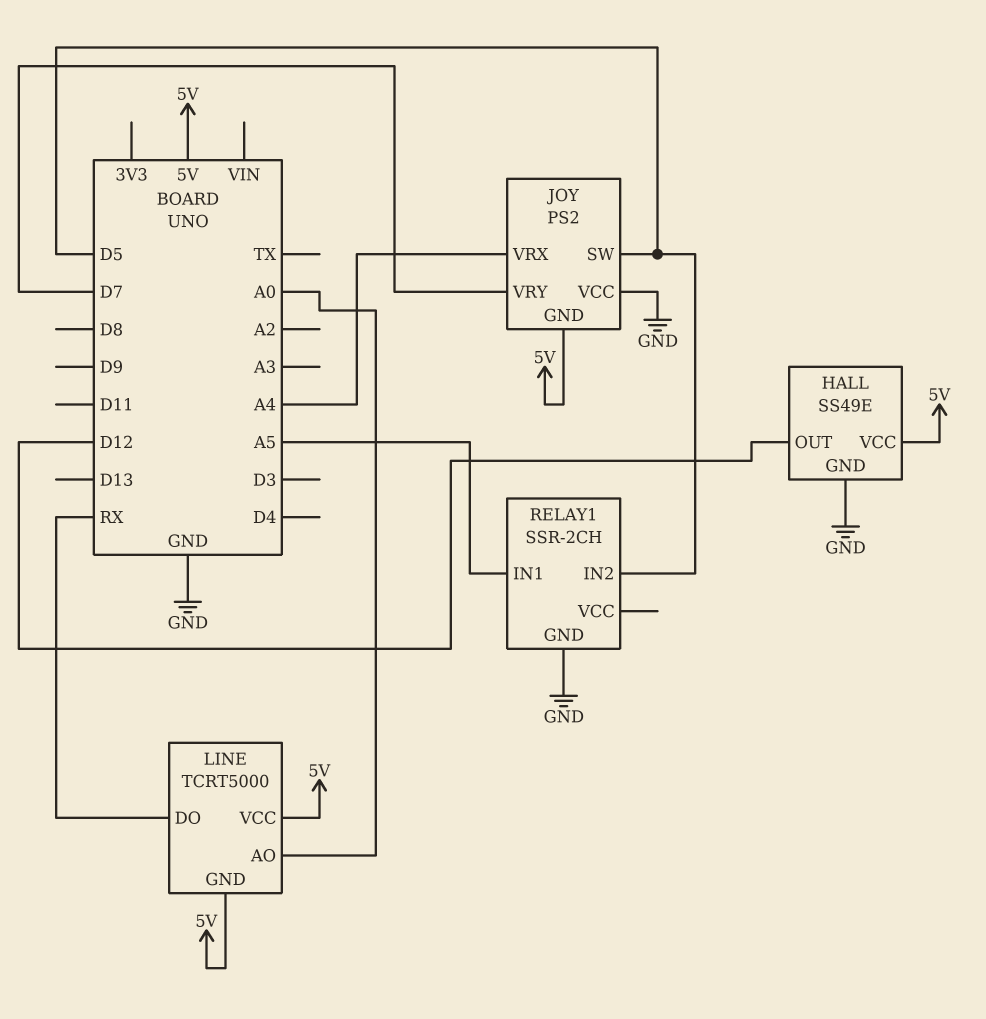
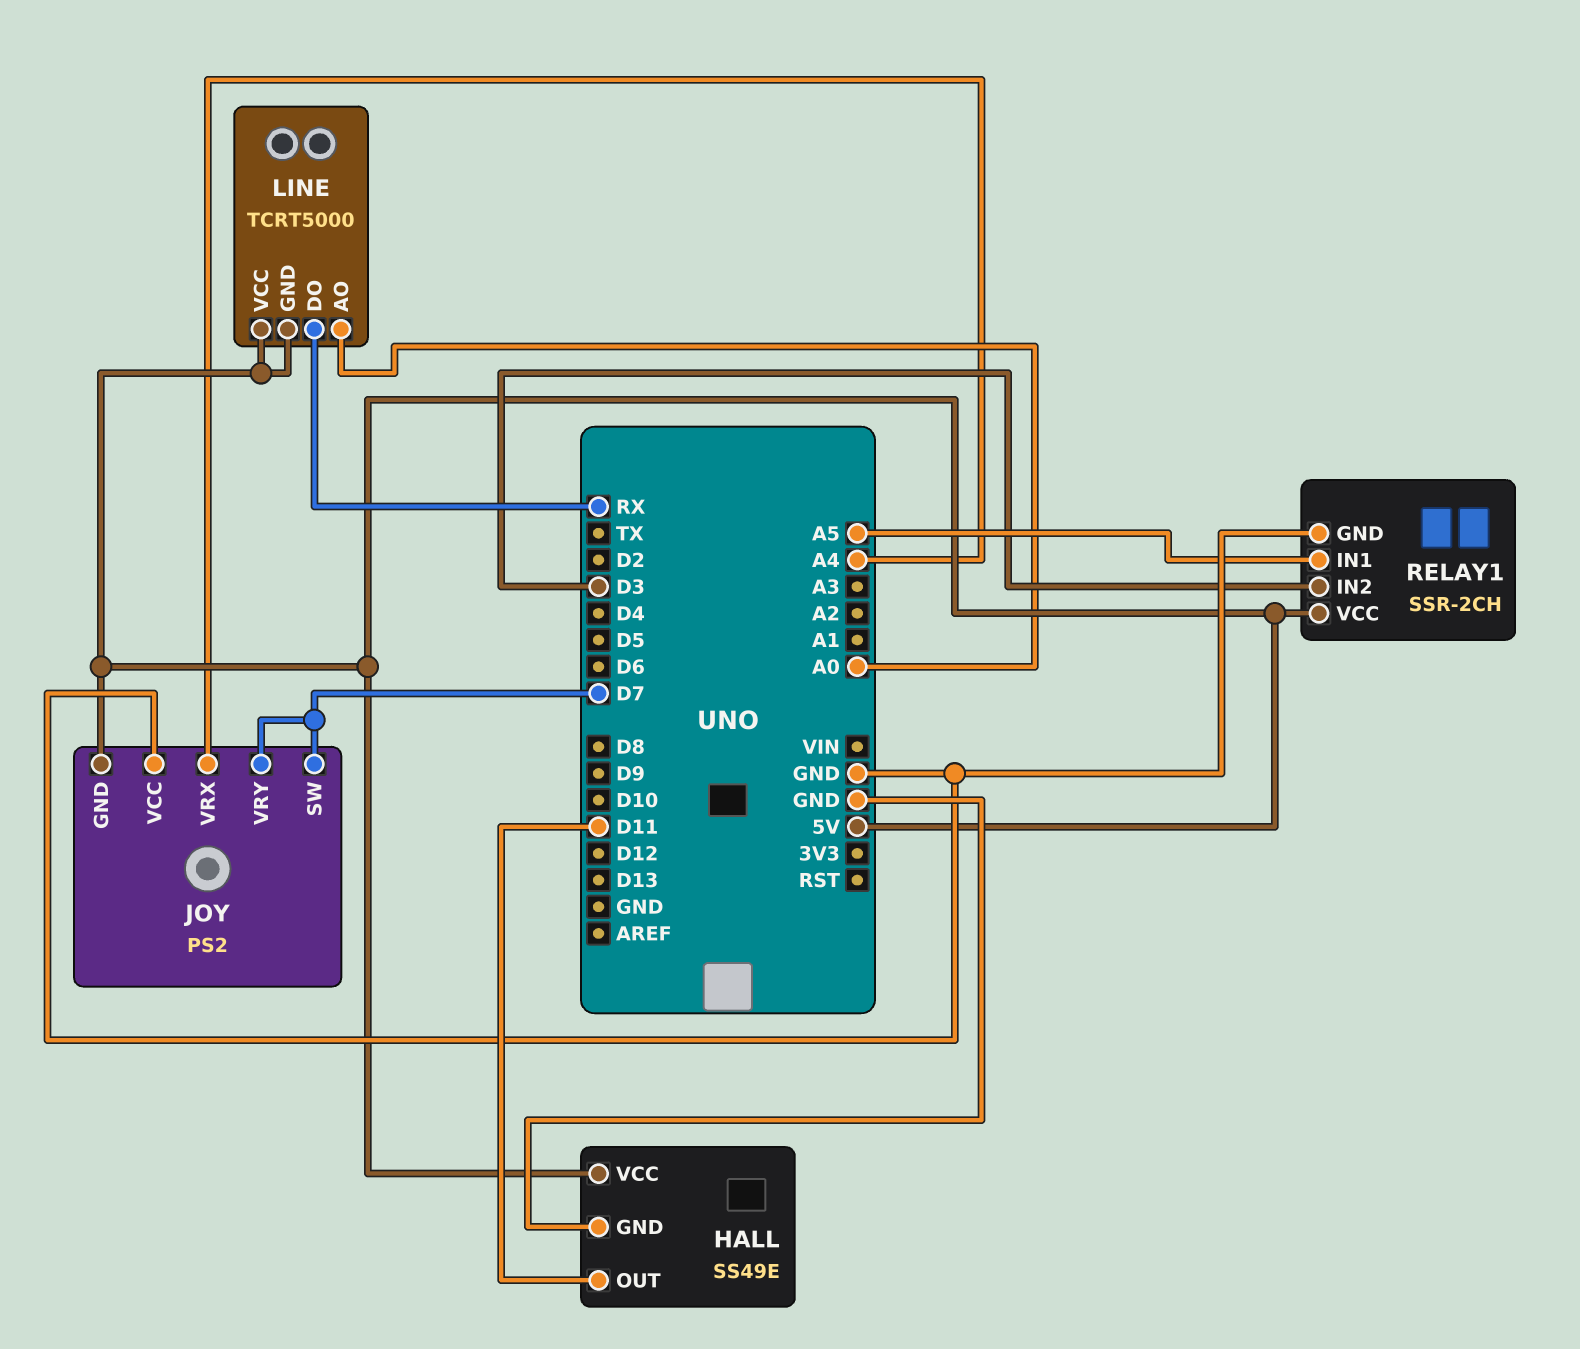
HALL pin OUT: D12 -> D11
JOY pin SW: D5 -> D7
RELAY1 pin IN2: D5 -> D3
RELAY1 pin VCC: none -> 5V

